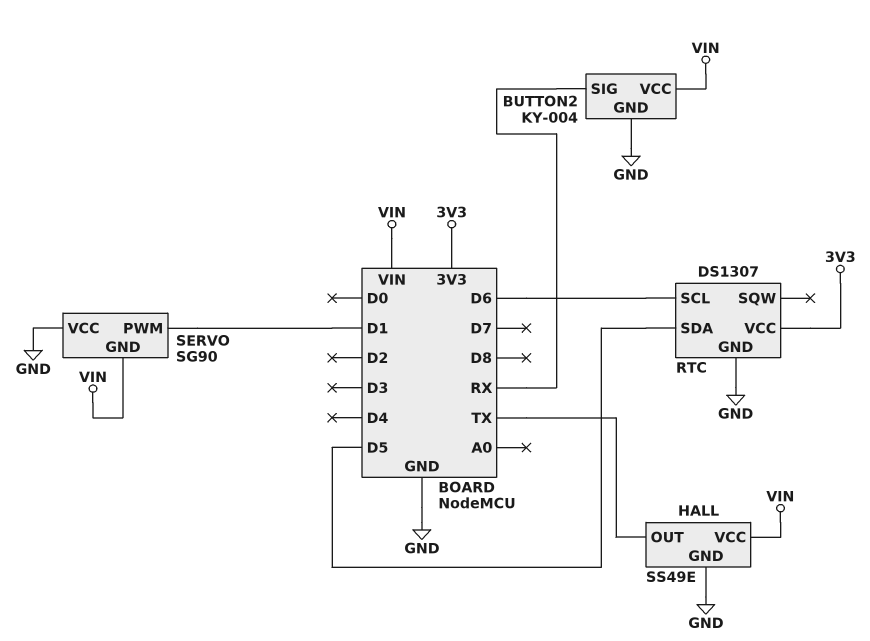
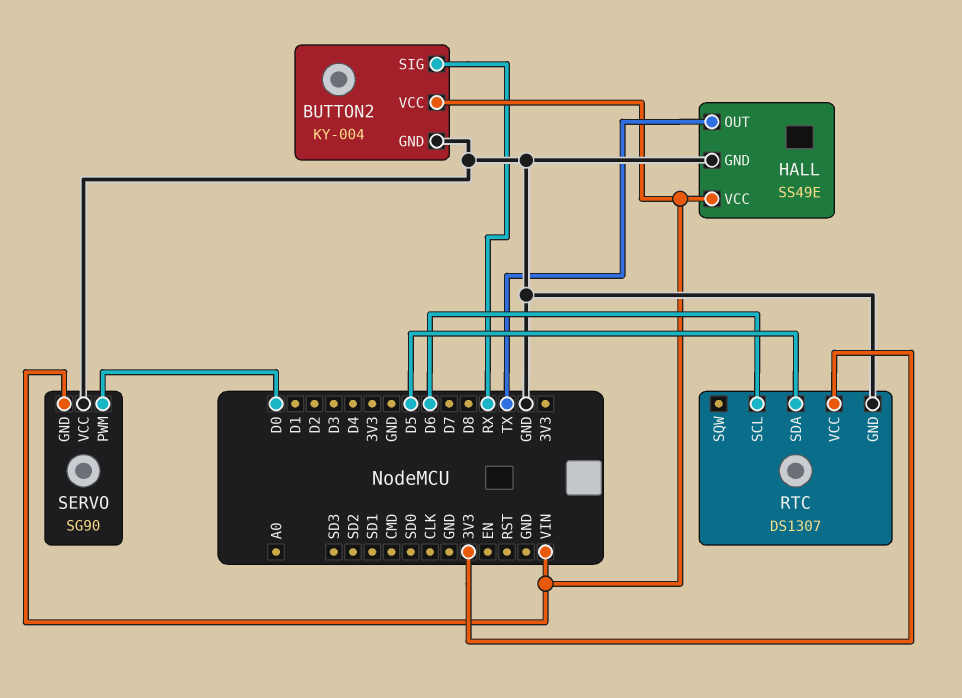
SERVO pin PWM: D1 -> D0

